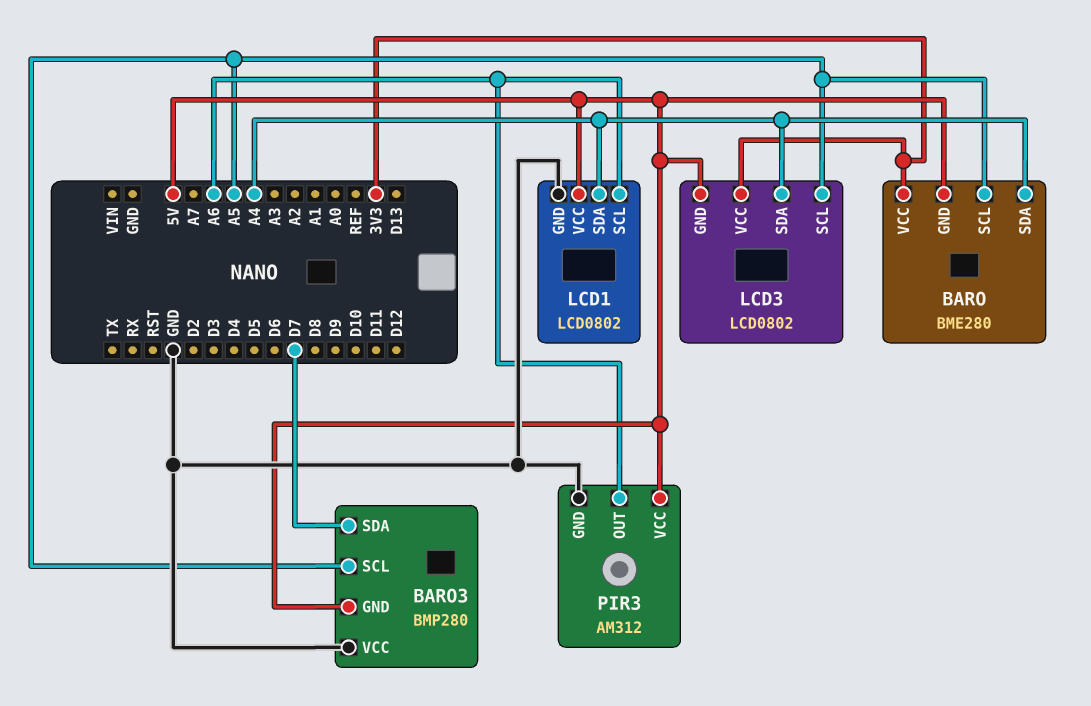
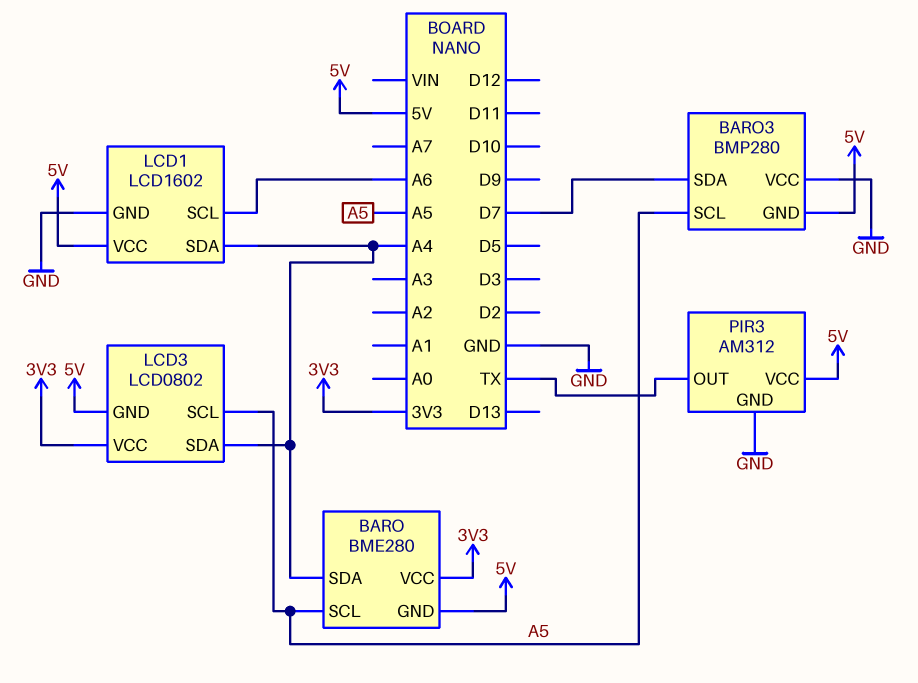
LCD1: LCD0802 -> LCD1602
PIR3 pin OUT: A6 -> TX

